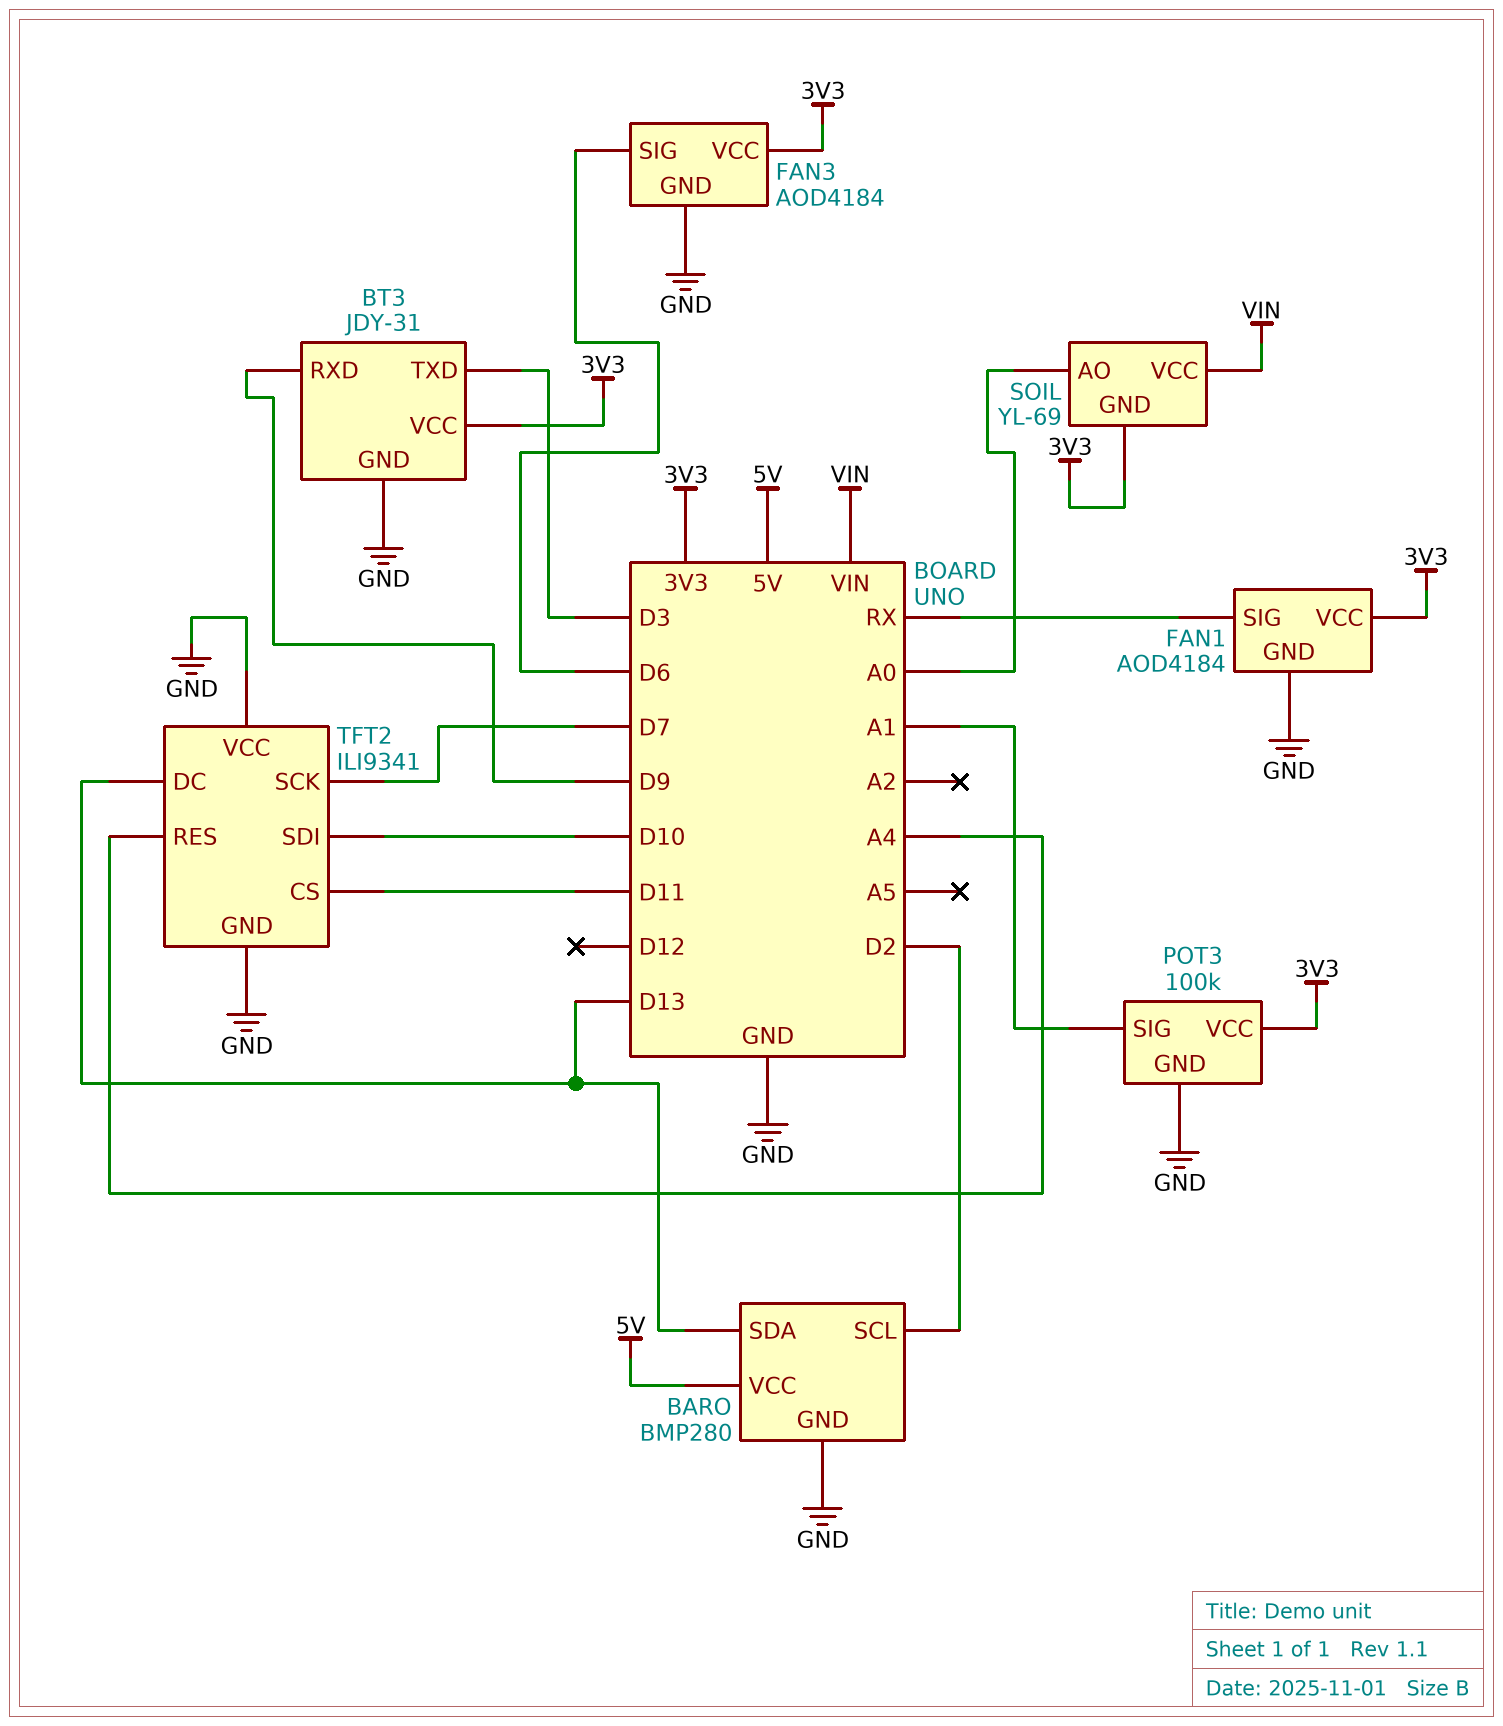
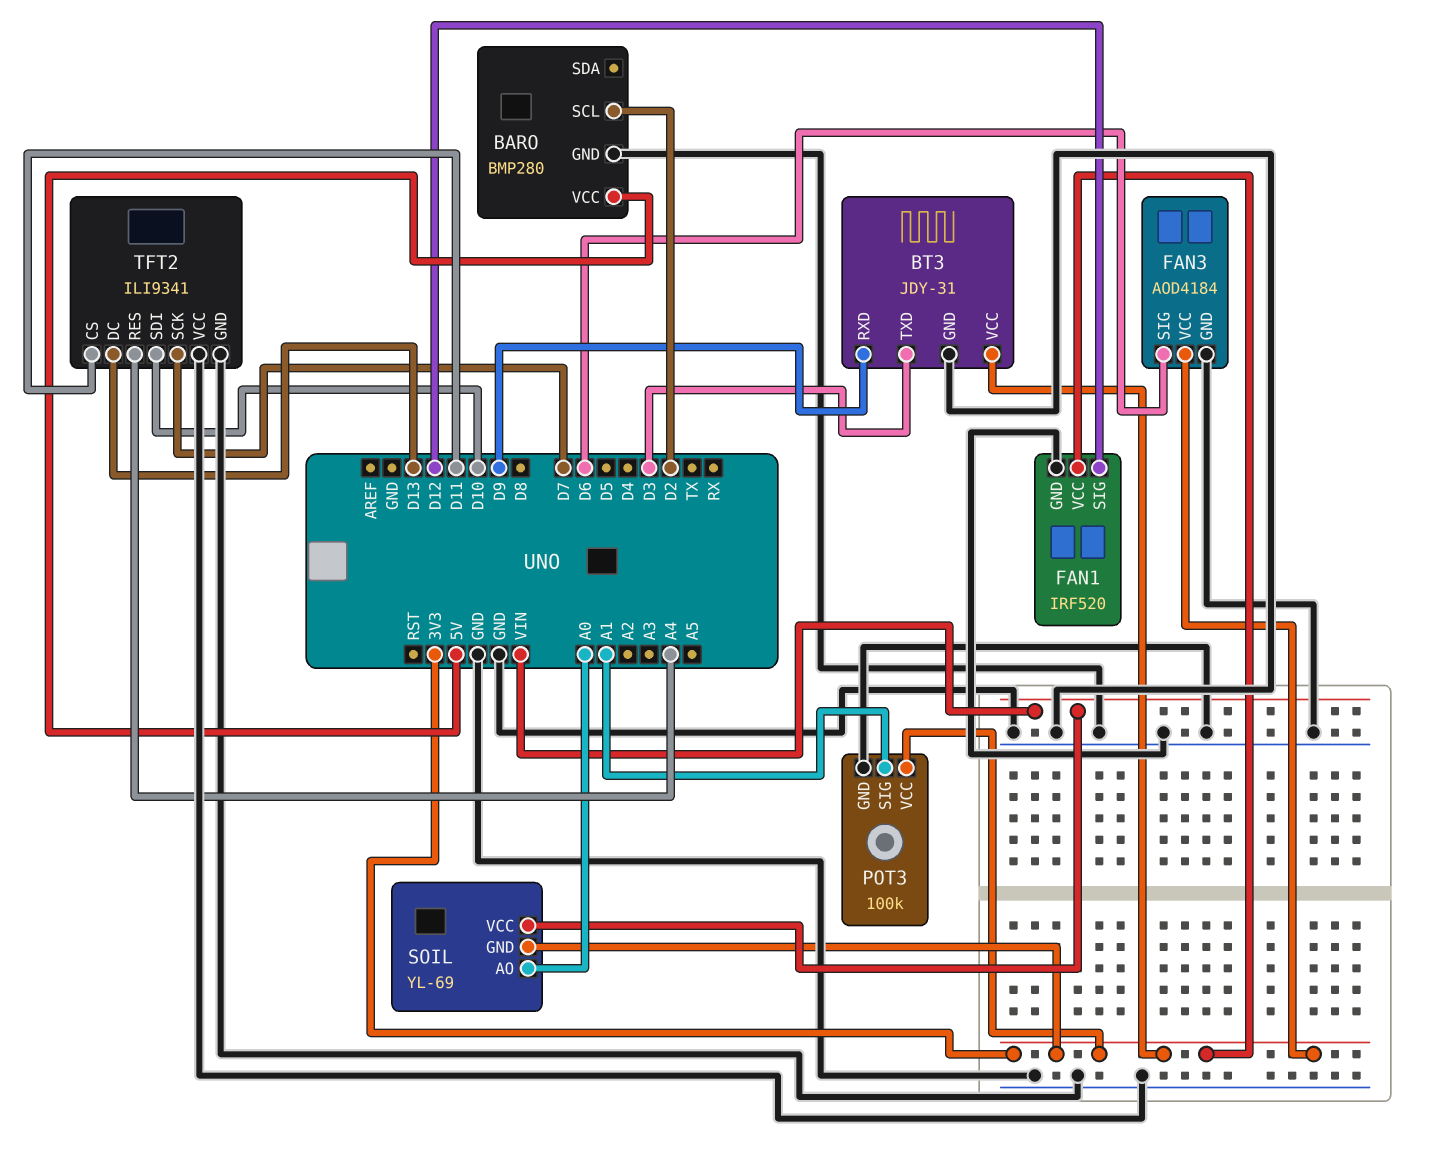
BARO pin SDA: D13 -> none
FAN1: AOD4184 -> IRF520
FAN1 pin SIG: RX -> D12

